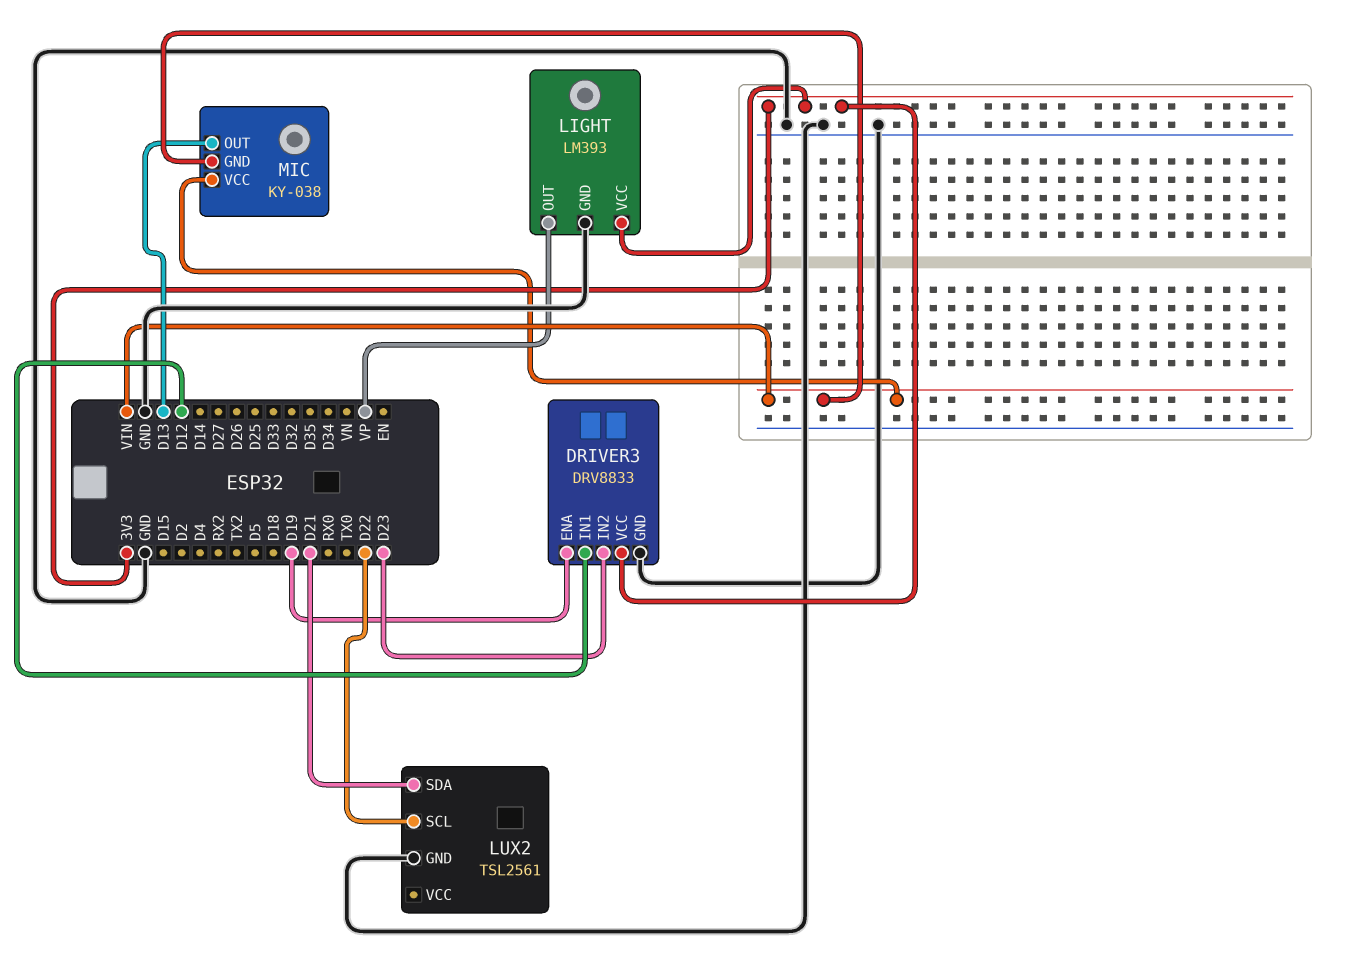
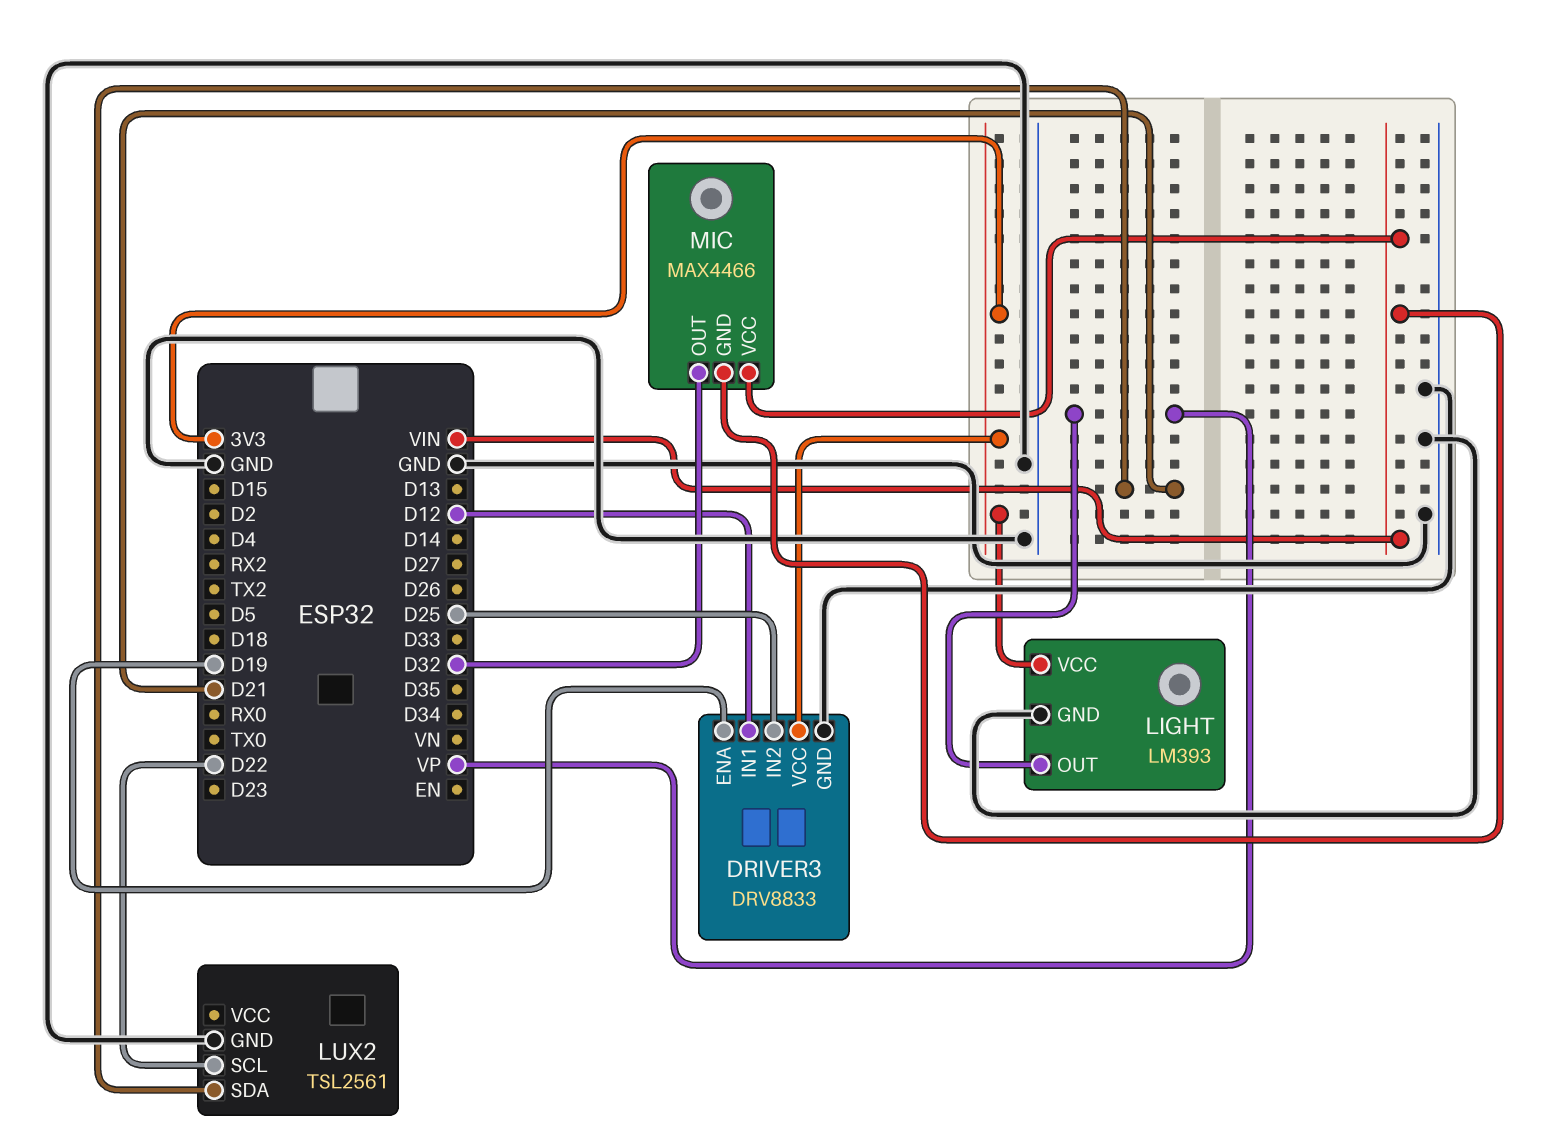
DRIVER3 pin IN2: D23 -> D25
MIC: KY-038 -> MAX4466
MIC pin OUT: D13 -> D32

